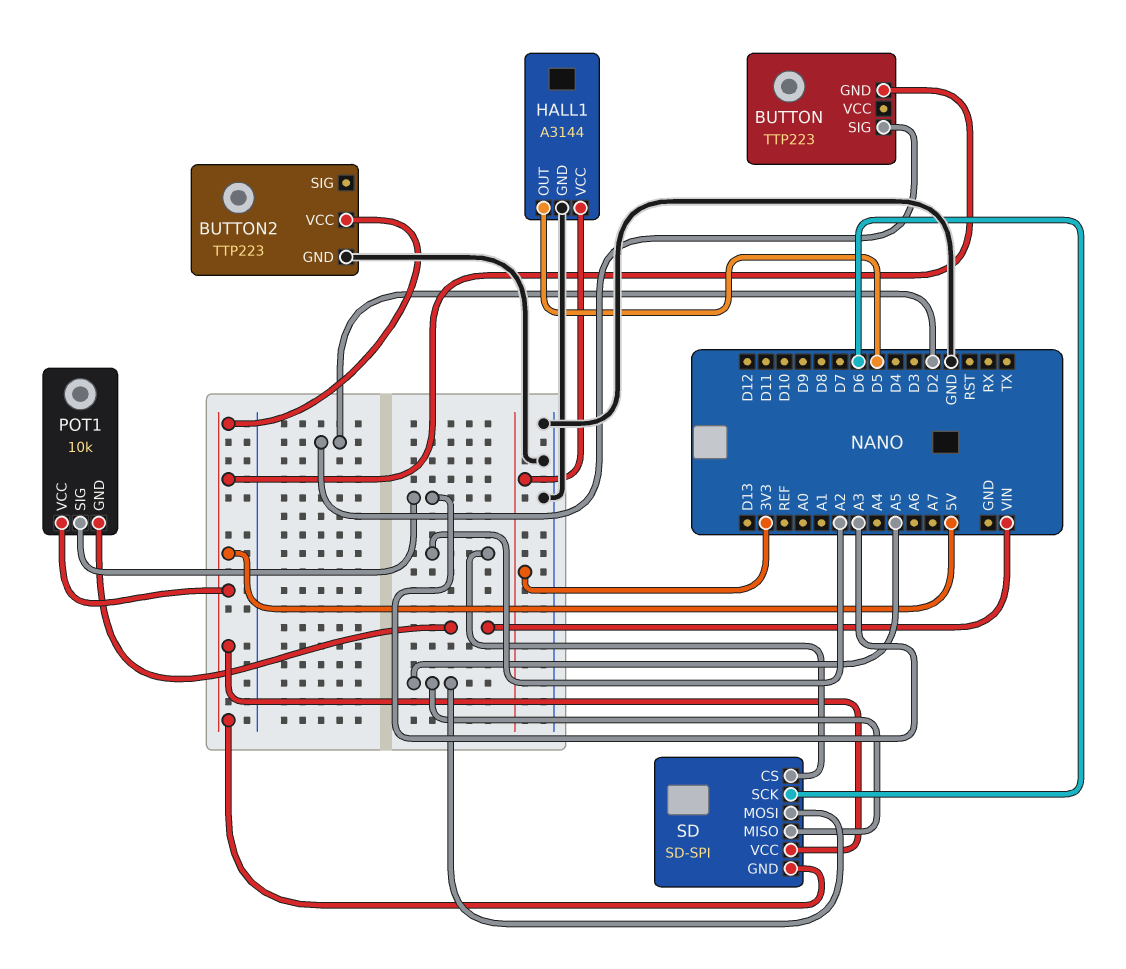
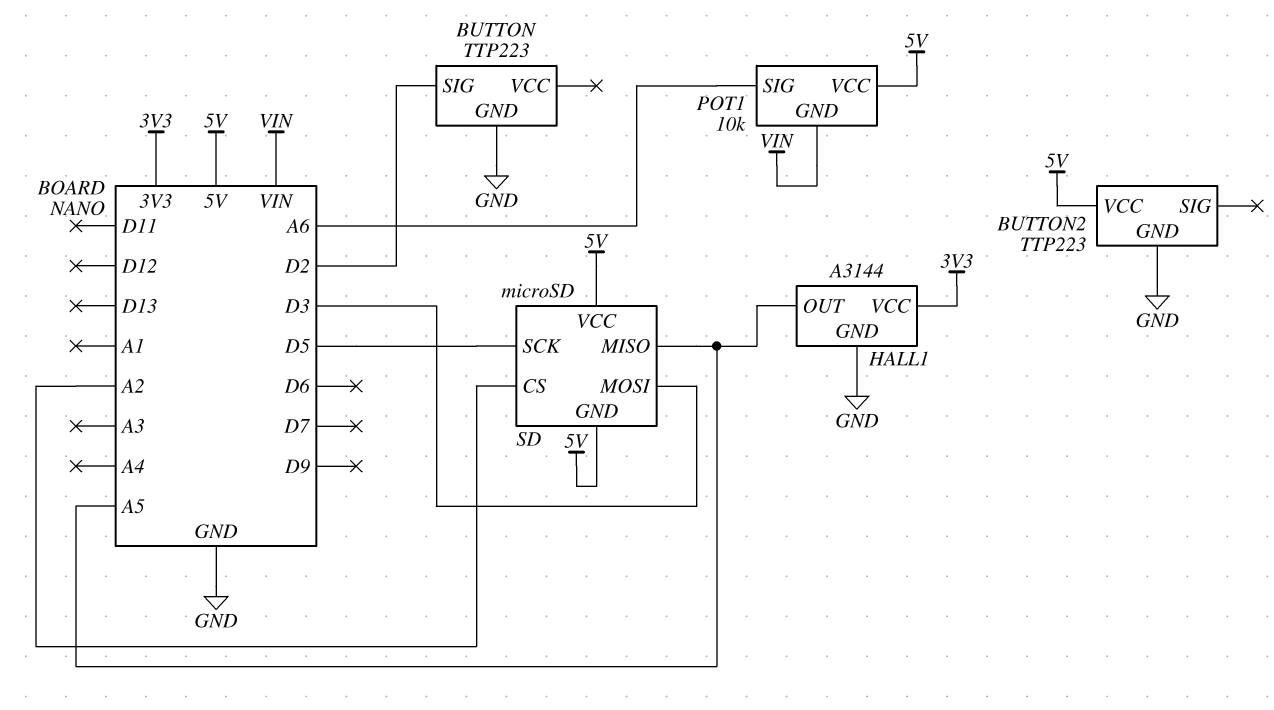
BUTTON pin GND: 5V -> GND
HALL1 pin OUT: D5 -> A5
POT1 pin SIG: A3 -> A6
SD: SD-SPI -> microSD
SD pin MOSI: A5 -> D3
SD pin SCK: D6 -> D5

